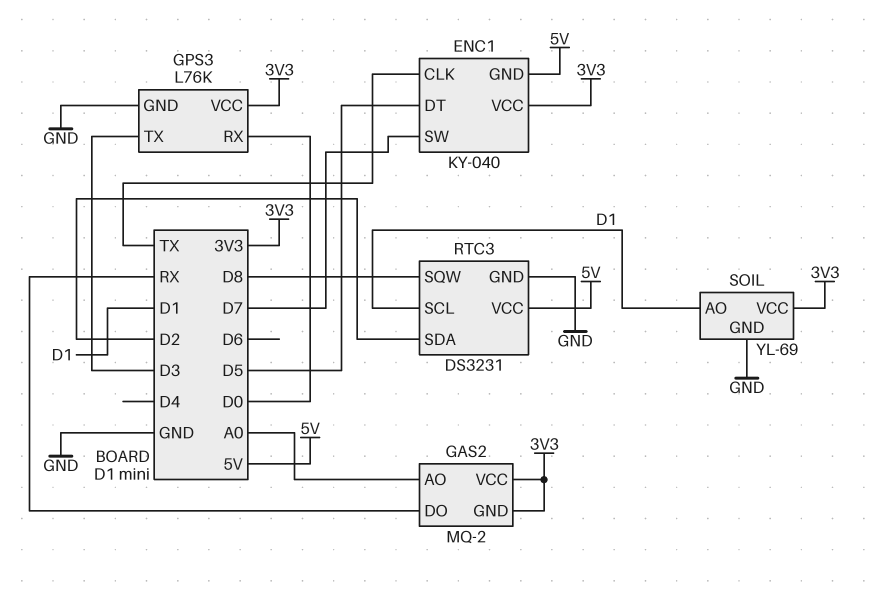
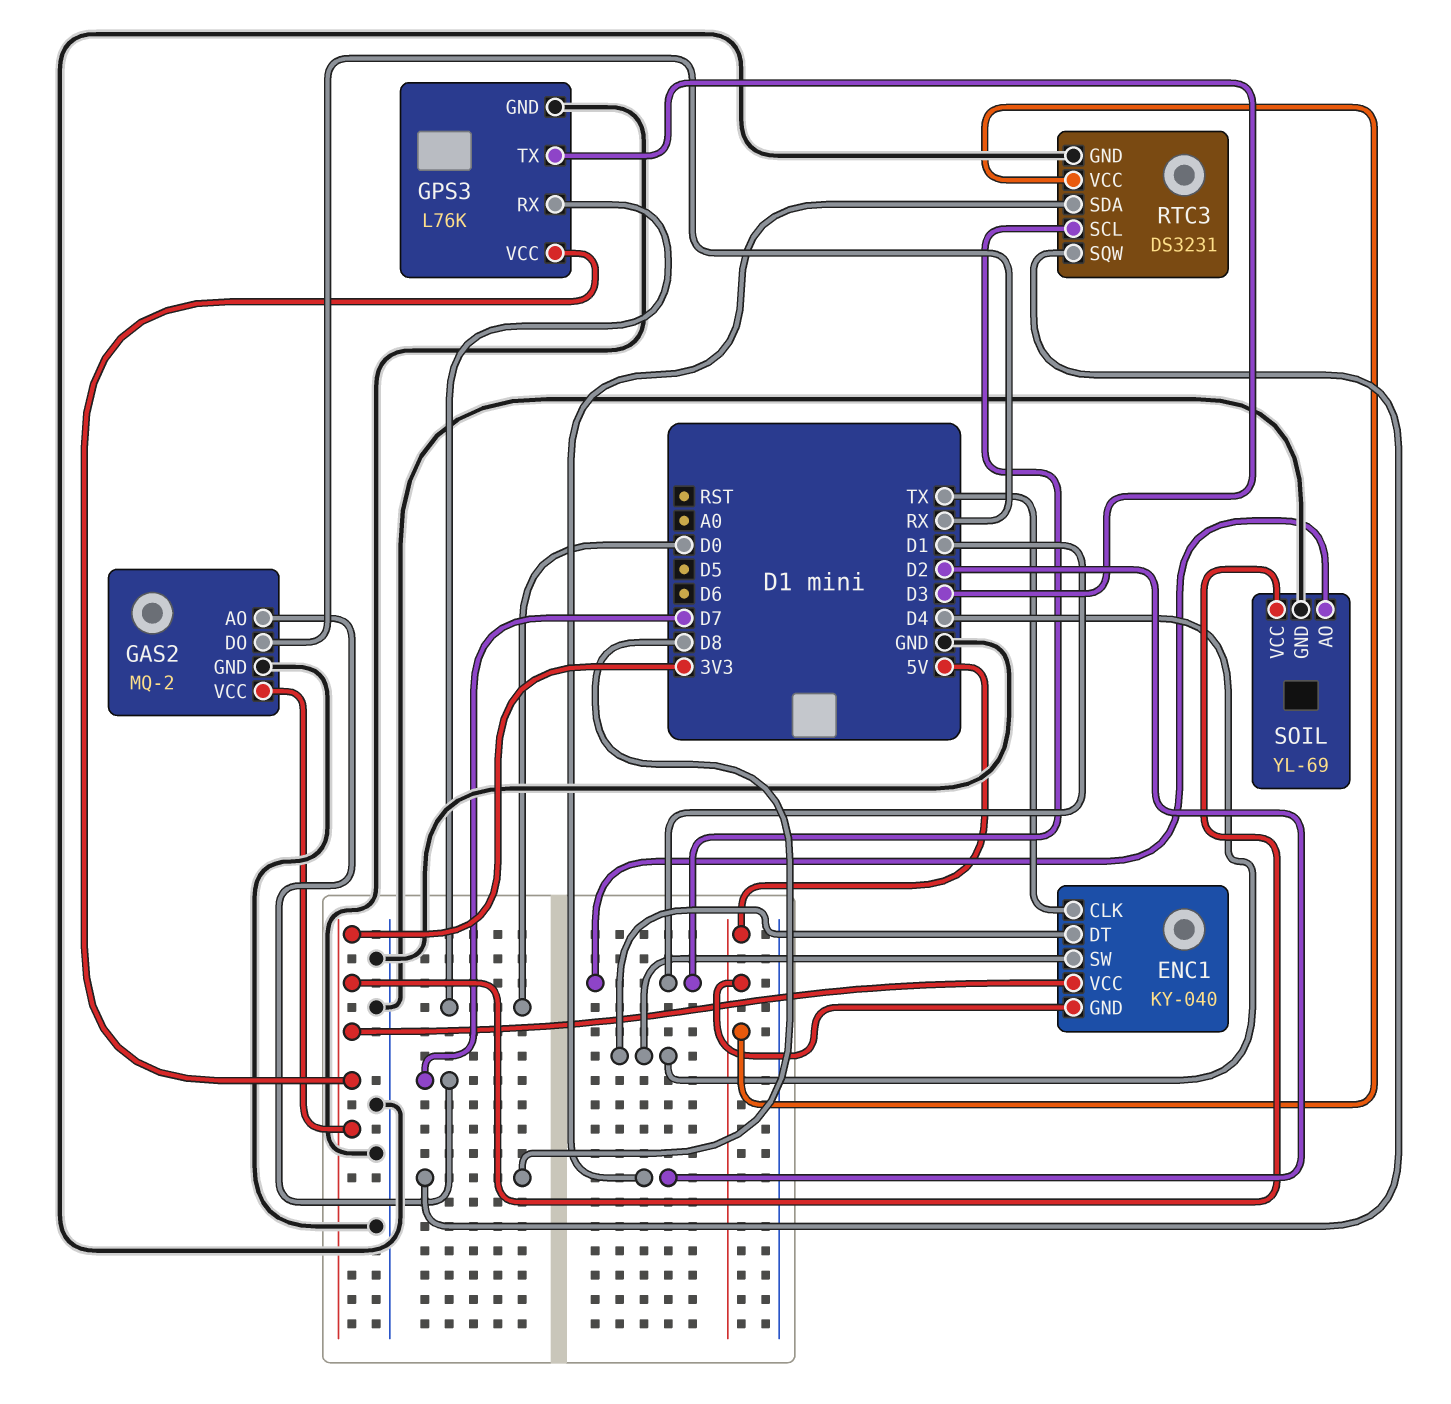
ENC1 pin DT: D5 -> D4
ENC1 pin SW: D7 -> D4
GAS2 pin AO: A0 -> D7
GAS2 pin GND: 3V3 -> GND

